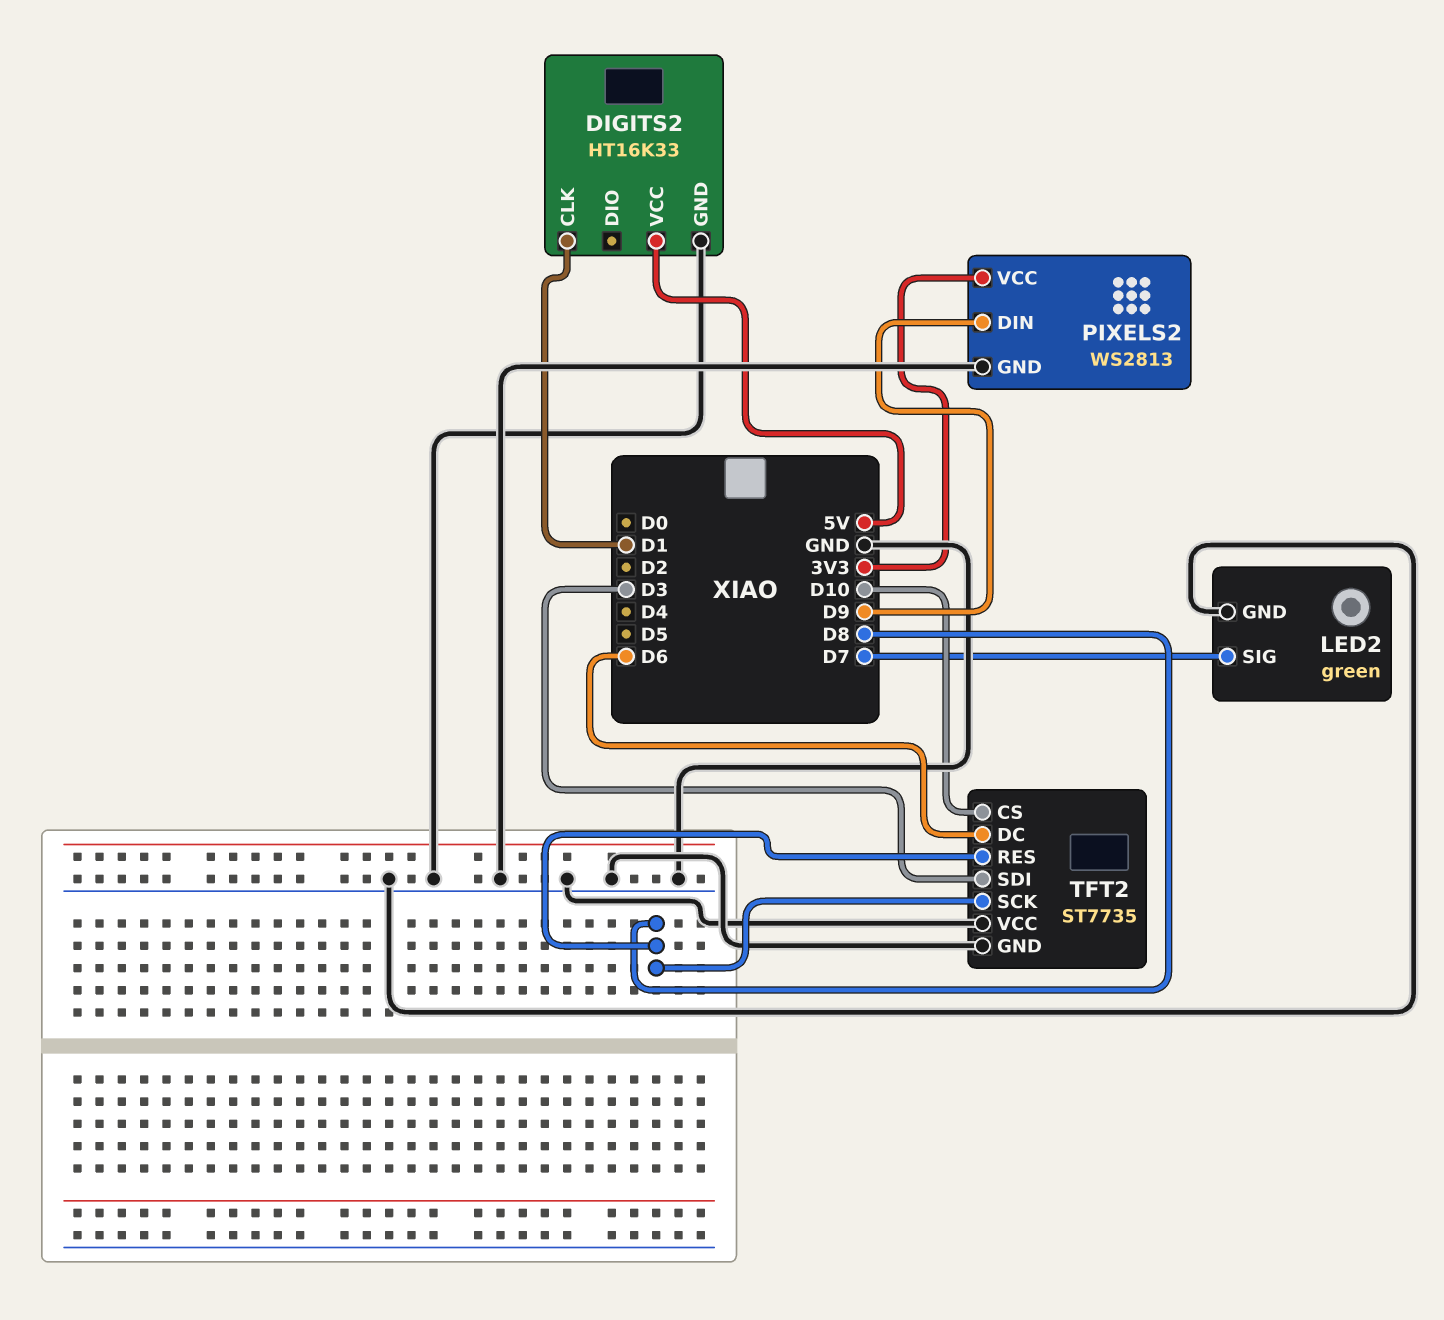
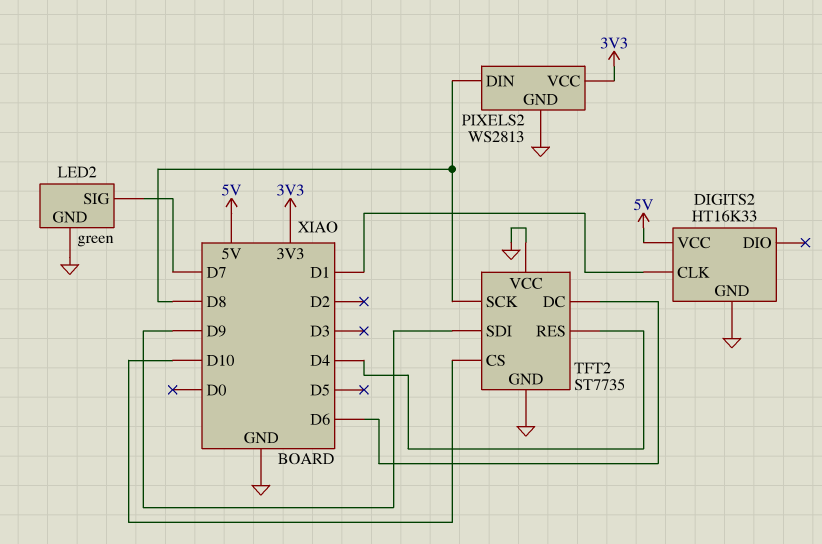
PIXELS2 pin DIN: D9 -> D8
TFT2 pin RES: D8 -> D4
TFT2 pin SDI: D3 -> D9

